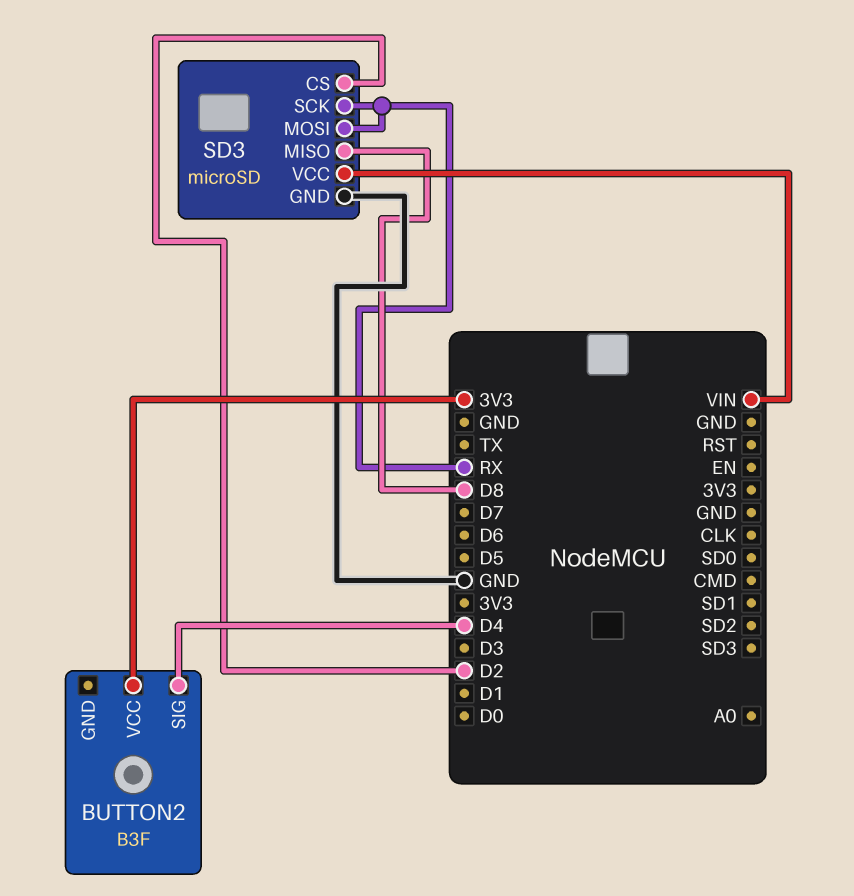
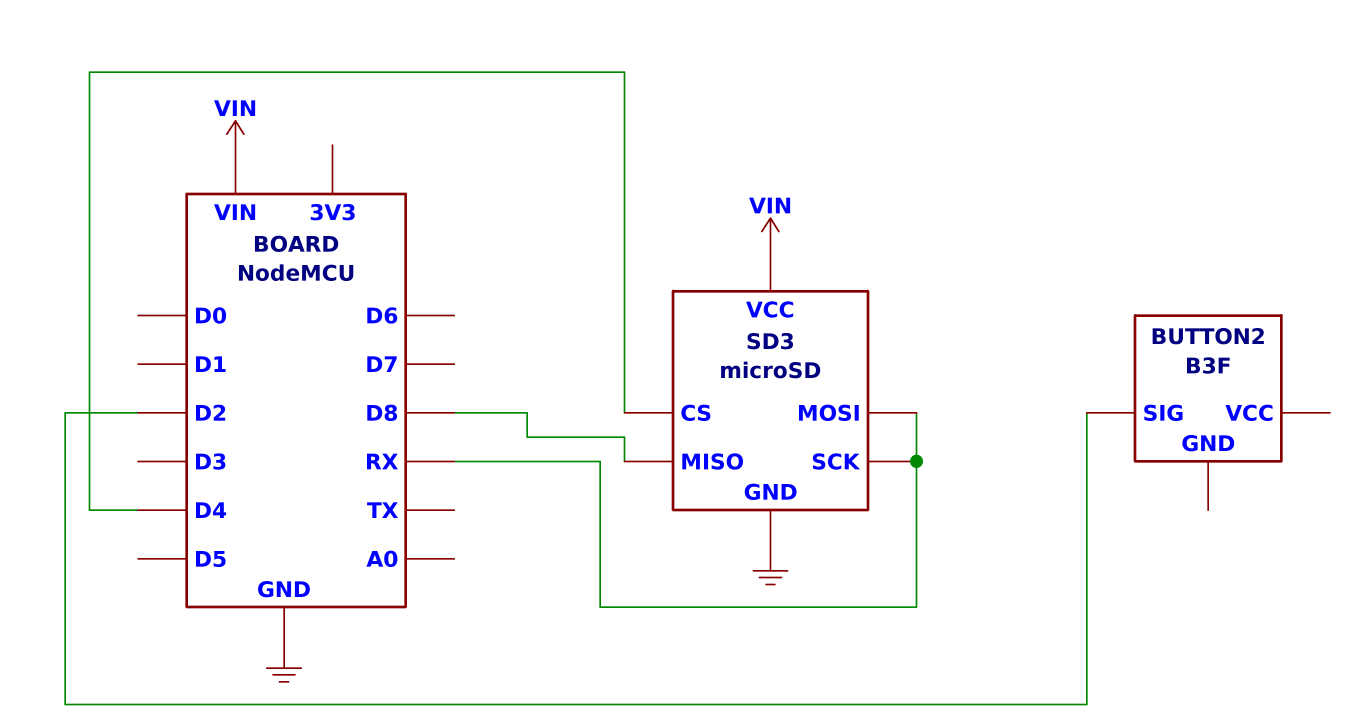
BUTTON2 pin SIG: D4 -> D2
BUTTON2 pin VCC: 3V3 -> none
SD3 pin CS: D2 -> D4

